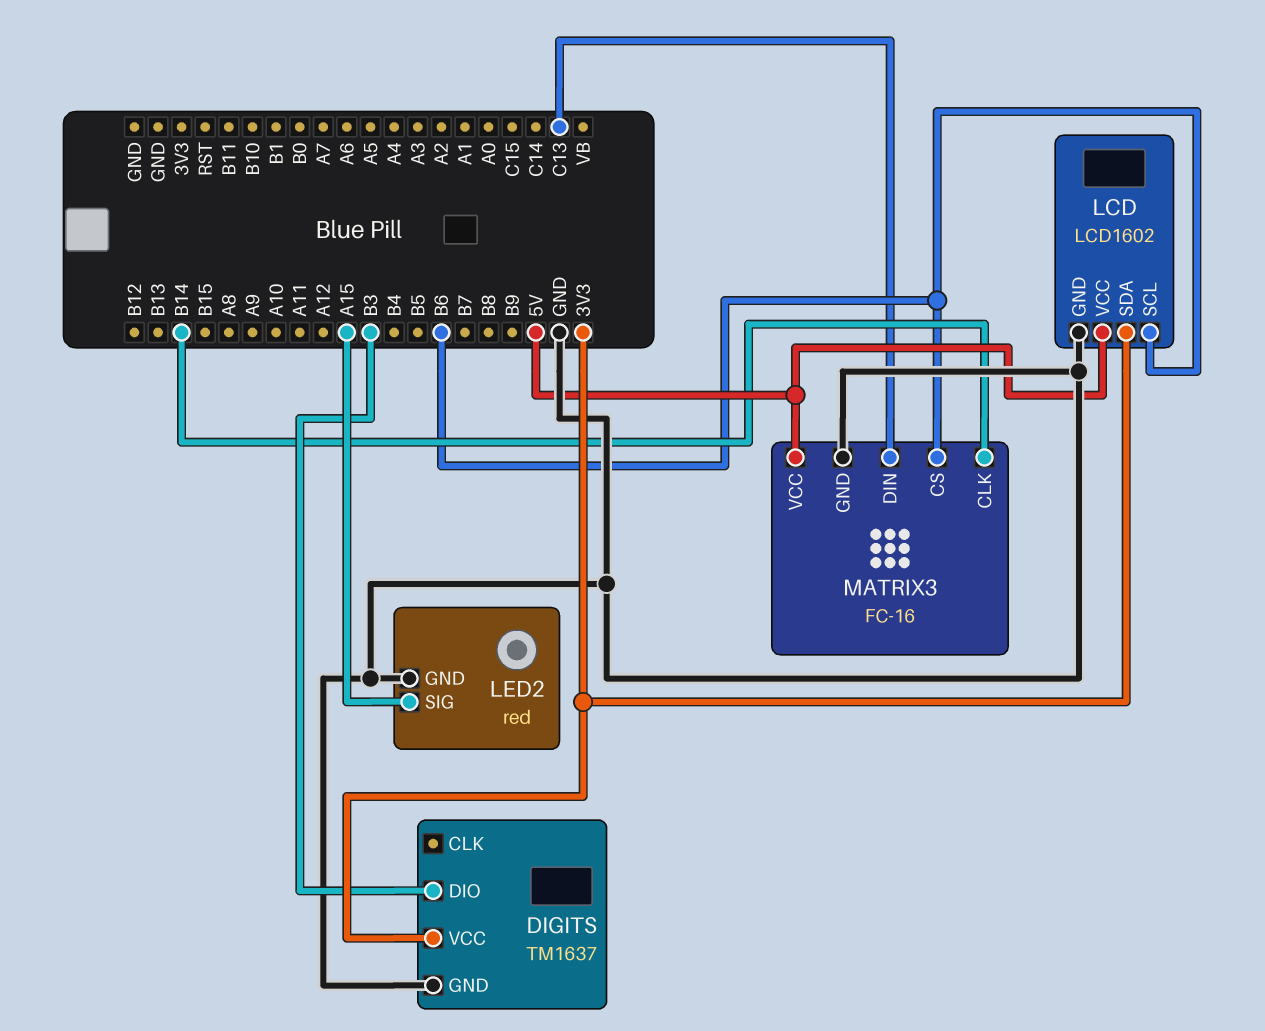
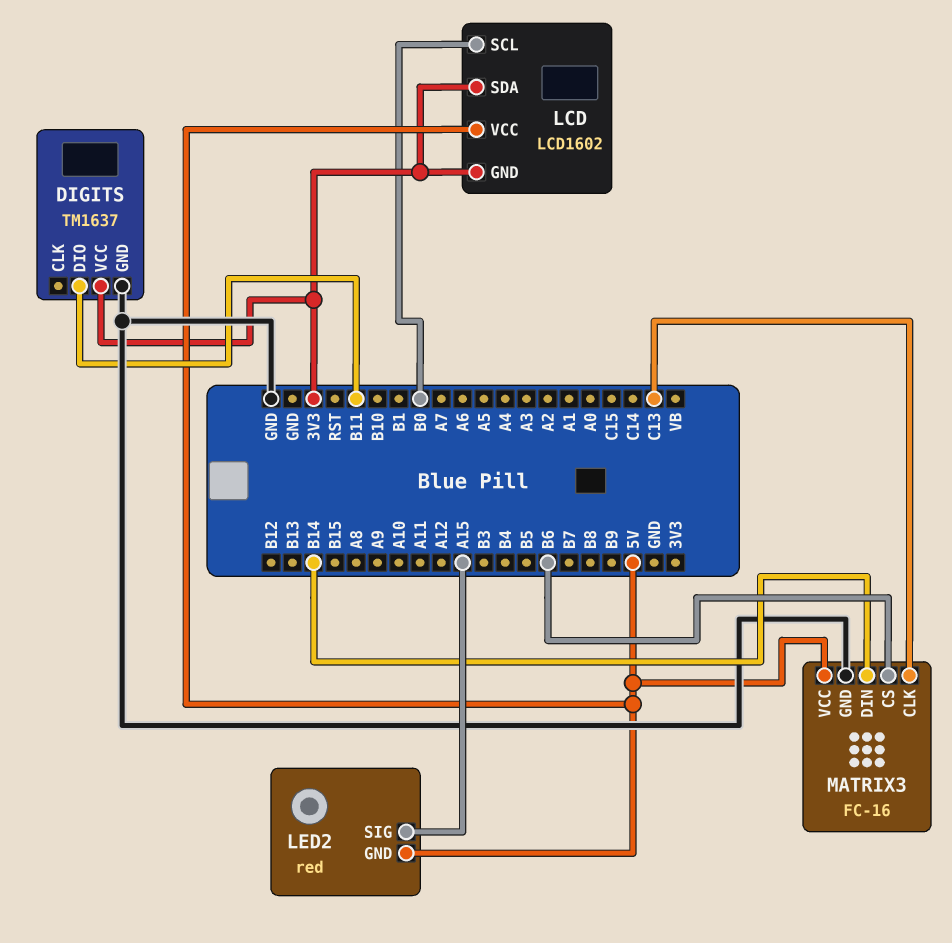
DIGITS pin DIO: B3 -> B11
LCD pin GND: GND -> 3V3
LCD pin SCL: B6 -> B0
LED2 pin GND: GND -> 5V
MATRIX3 pin CLK: B14 -> C13
MATRIX3 pin DIN: C13 -> B14

